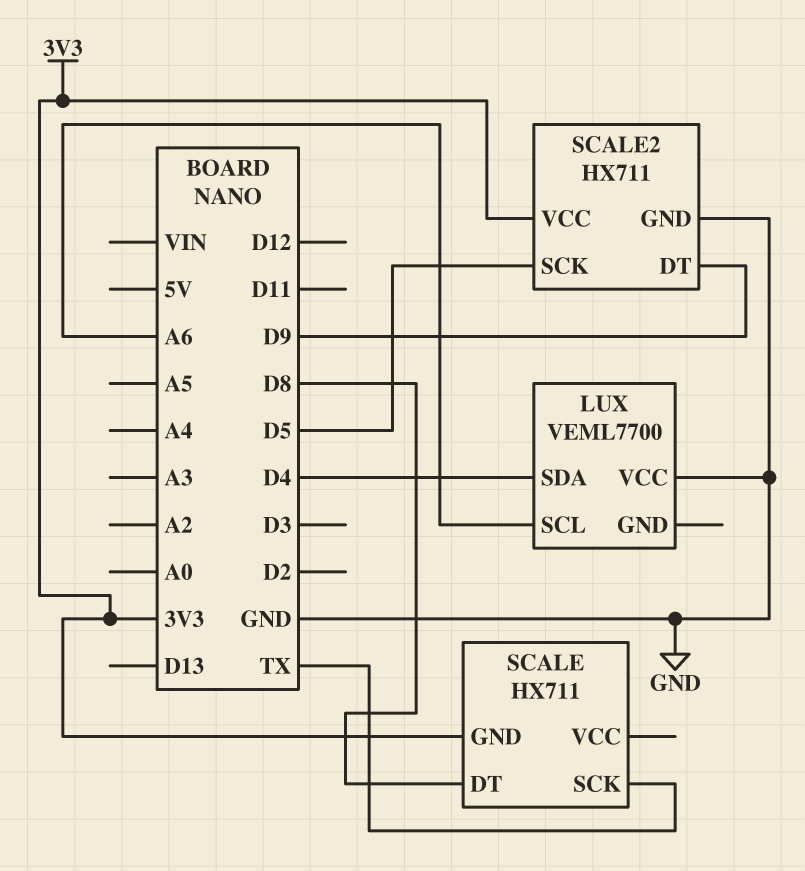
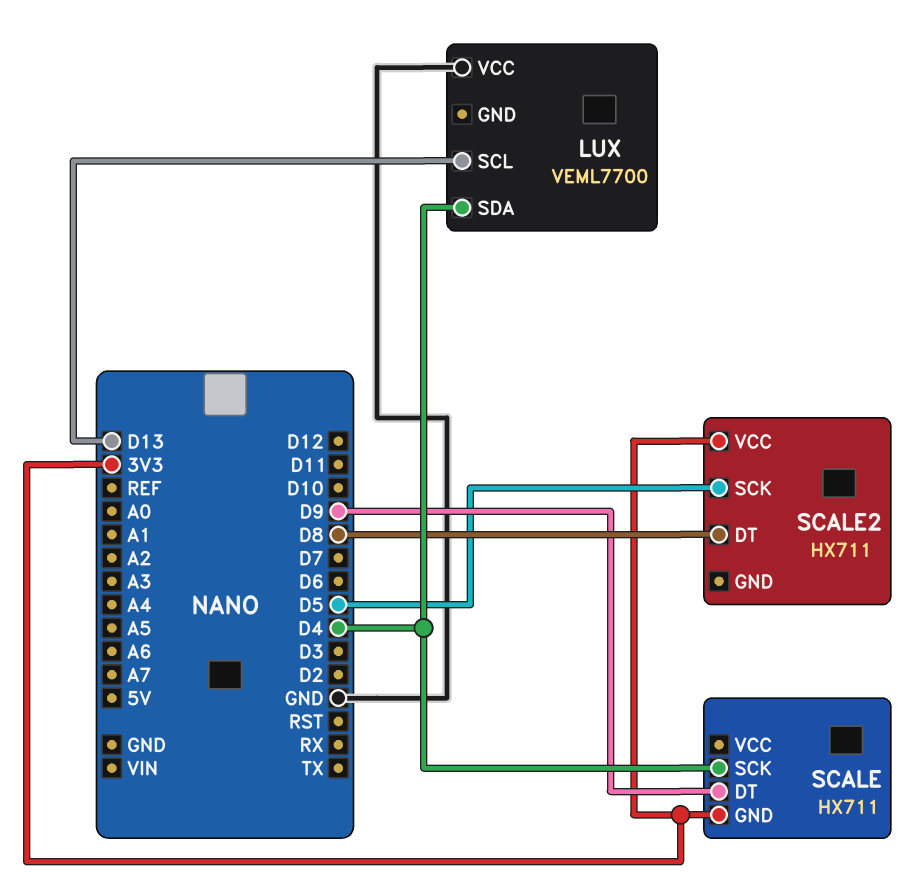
LUX pin SCL: A6 -> D13
SCALE pin DT: D8 -> D9
SCALE pin SCK: TX -> D4
SCALE2 pin DT: D9 -> D8
SCALE2 pin GND: GND -> none

